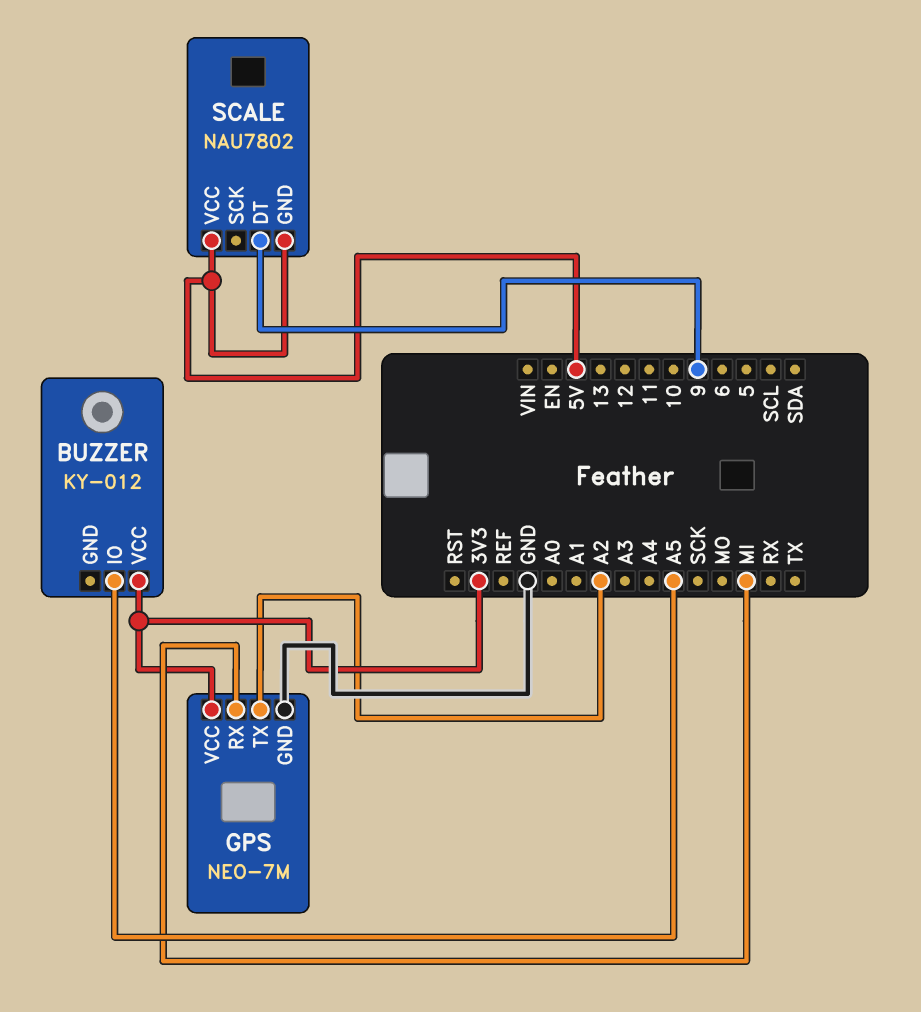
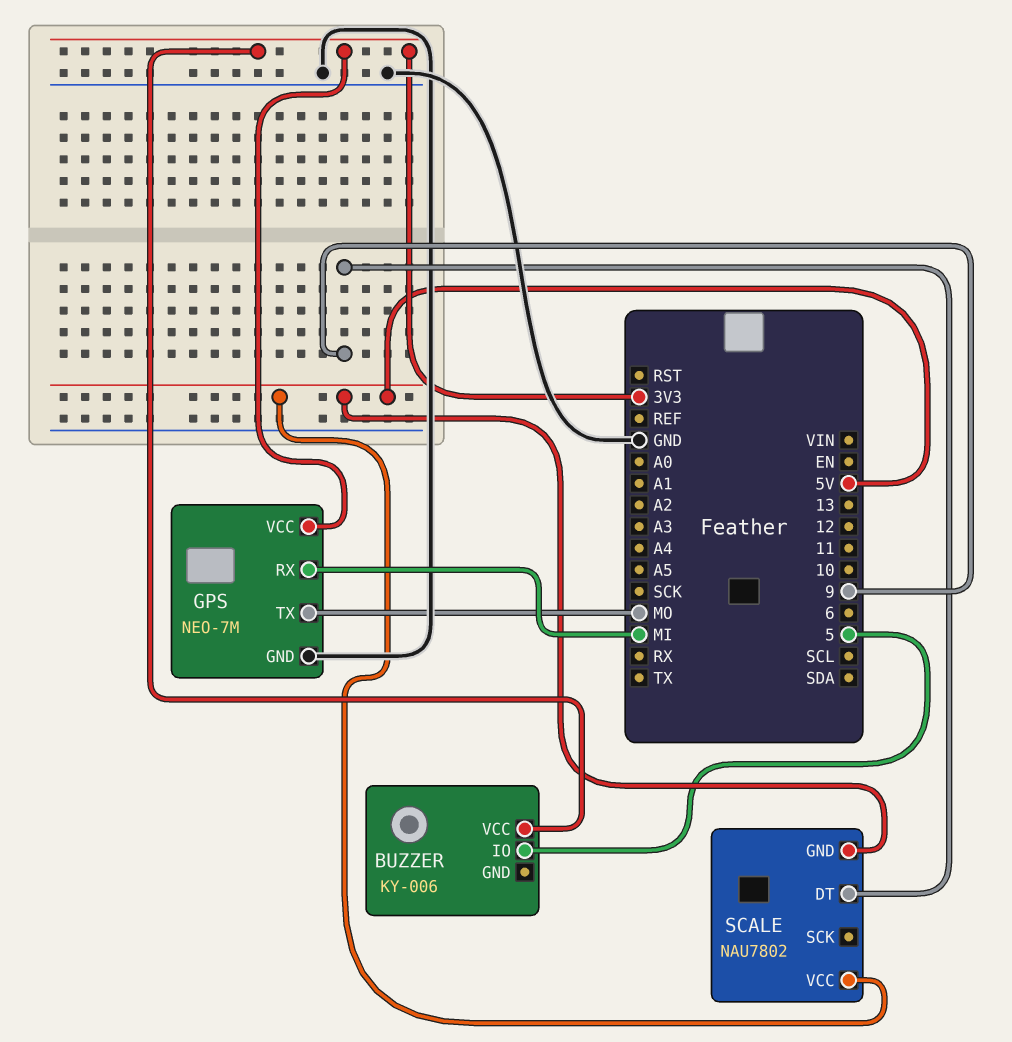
BUZZER: KY-012 -> KY-006
BUZZER pin IO: A5 -> 5
GPS pin TX: A2 -> MO

